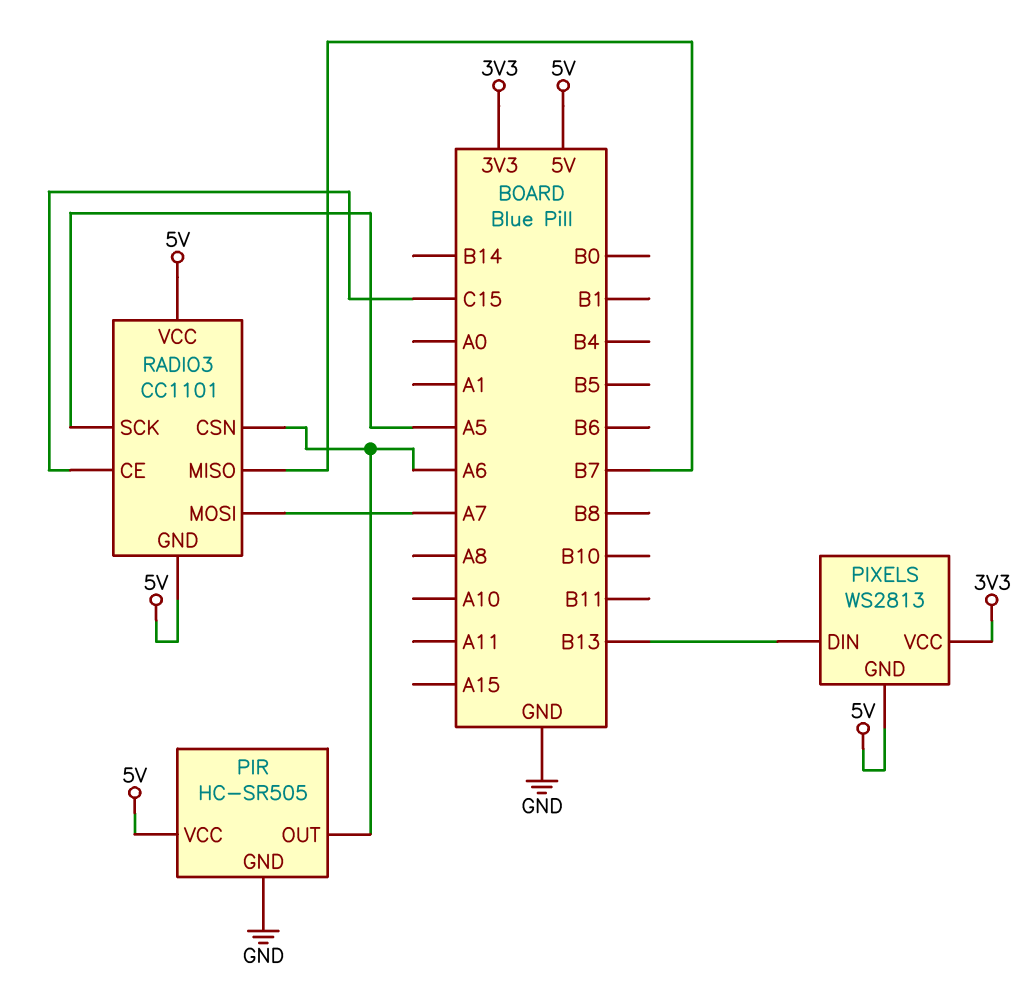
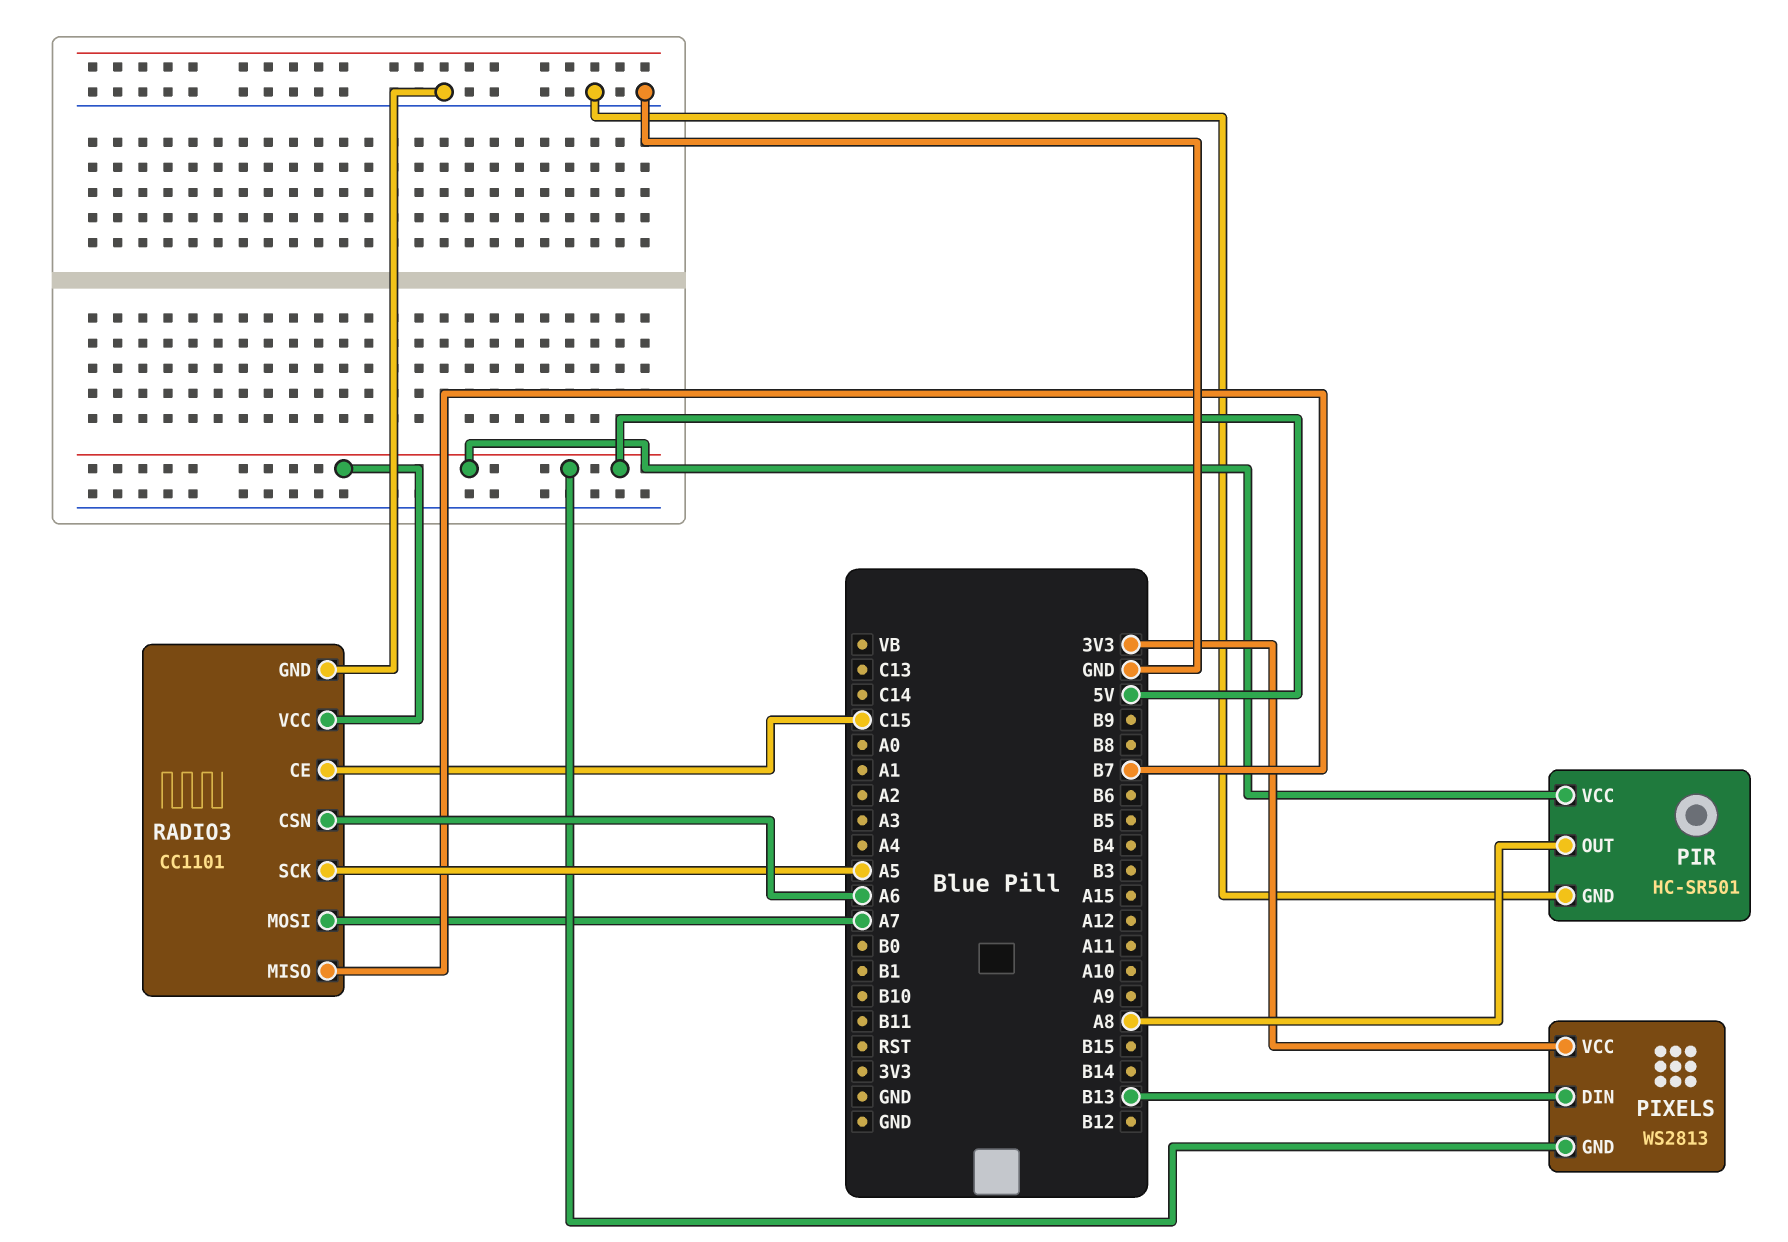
PIR: HC-SR505 -> HC-SR501
PIR pin OUT: A6 -> A8
RADIO3 pin GND: 5V -> GND

